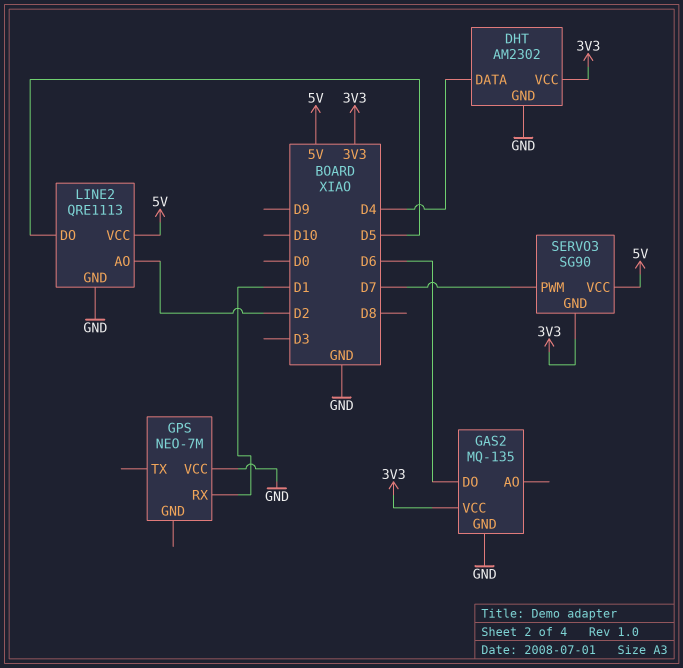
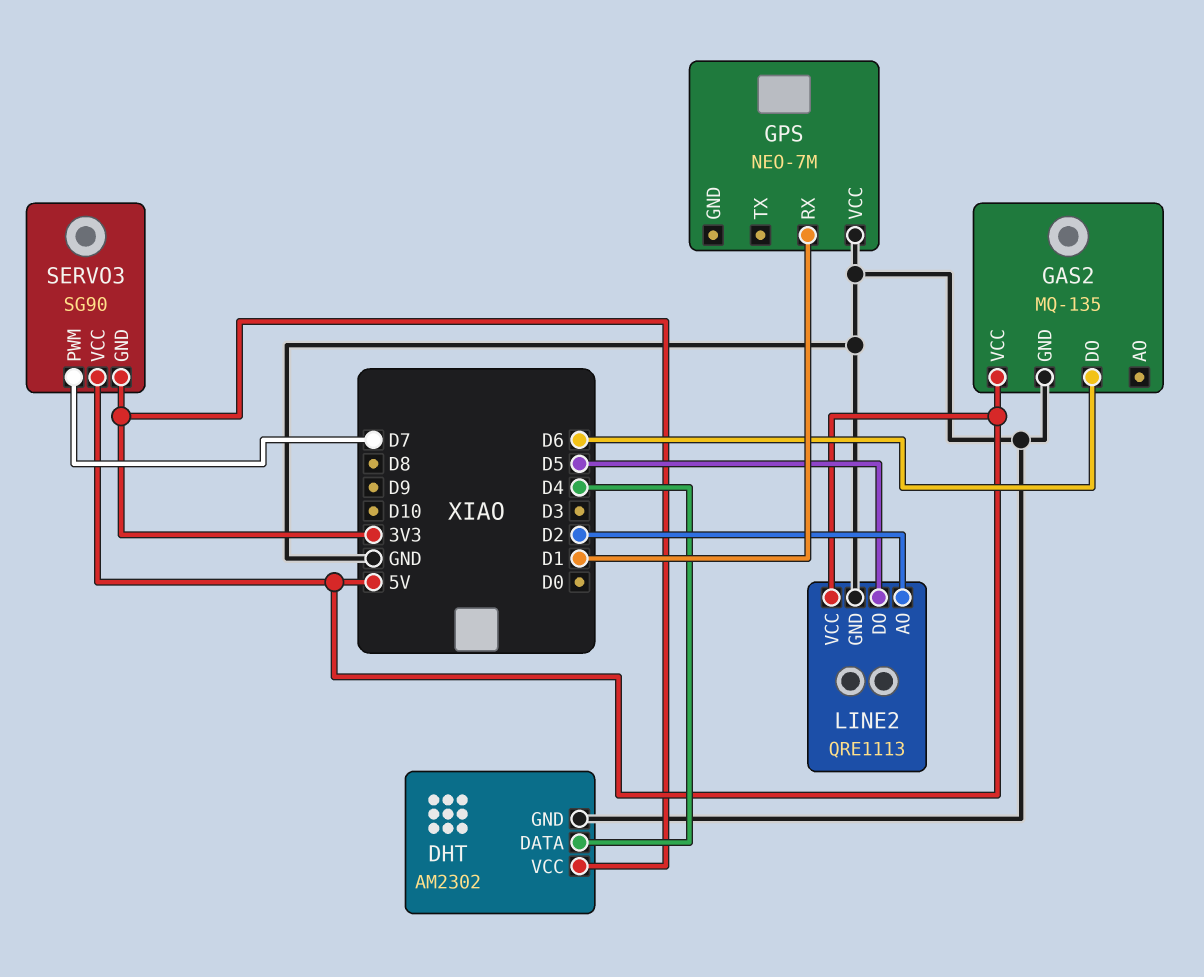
GAS2 pin VCC: 3V3 -> 5V

